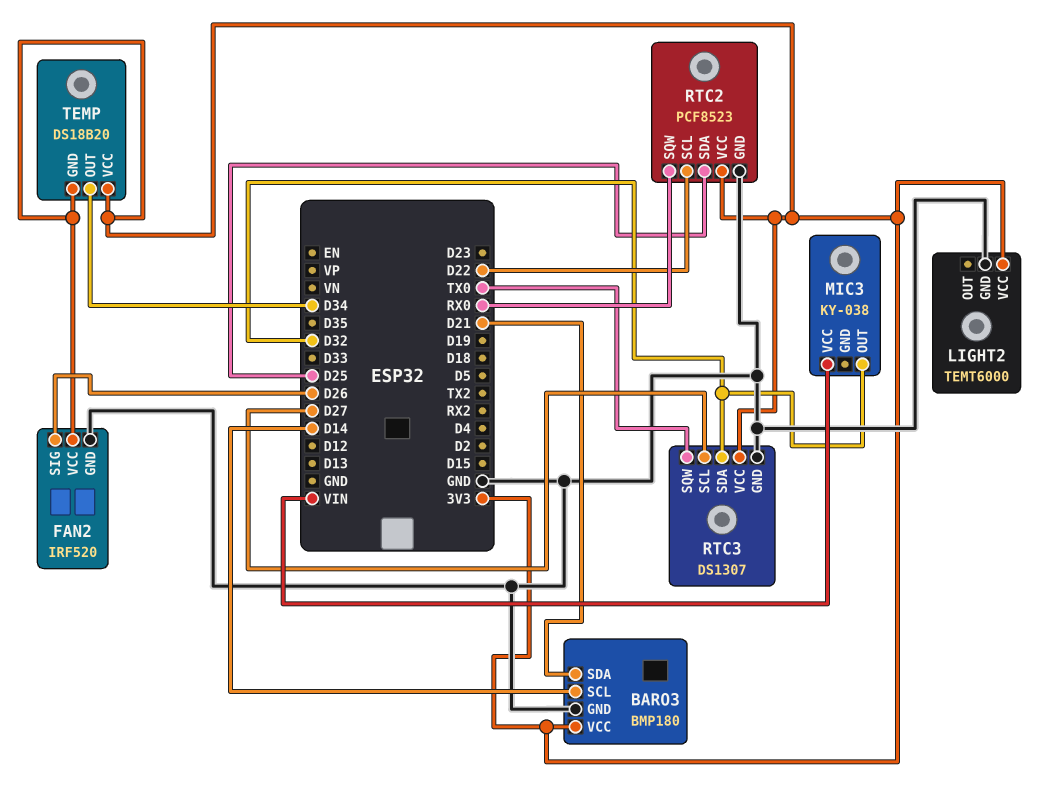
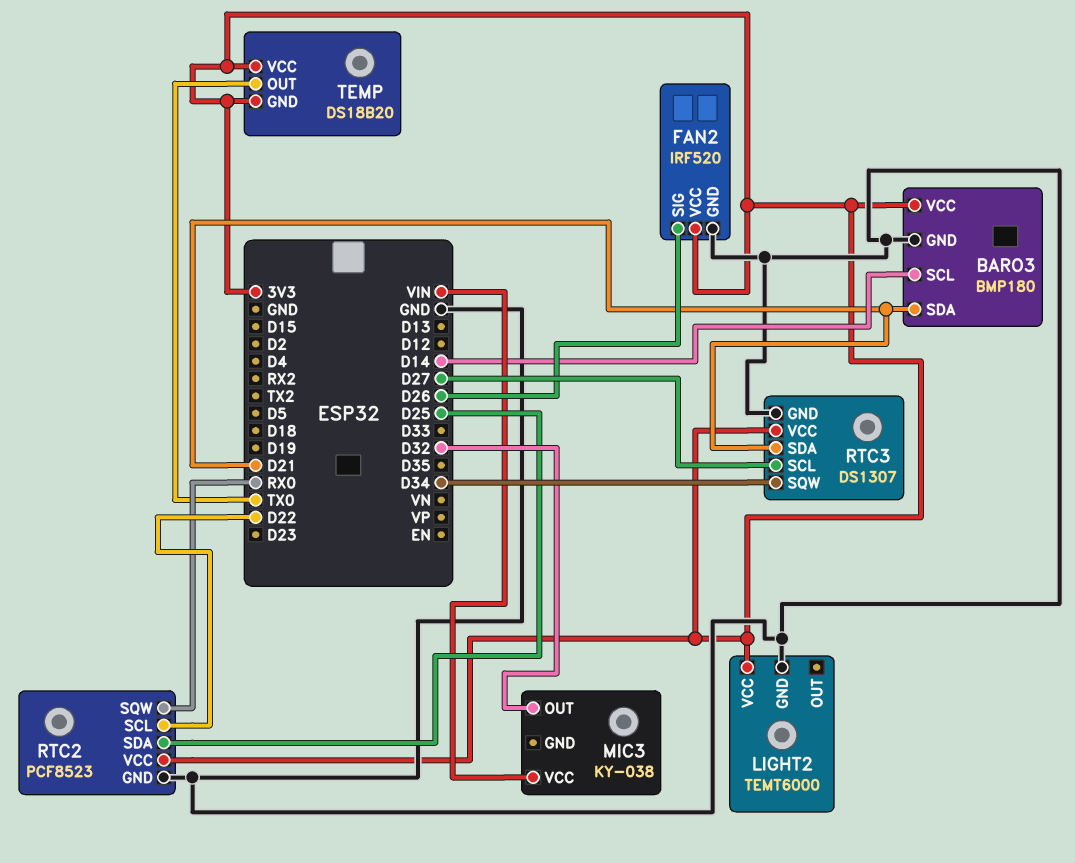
RTC3 pin SDA: D32 -> D21
RTC3 pin SQW: TX0 -> D34
TEMP pin OUT: D34 -> TX0

